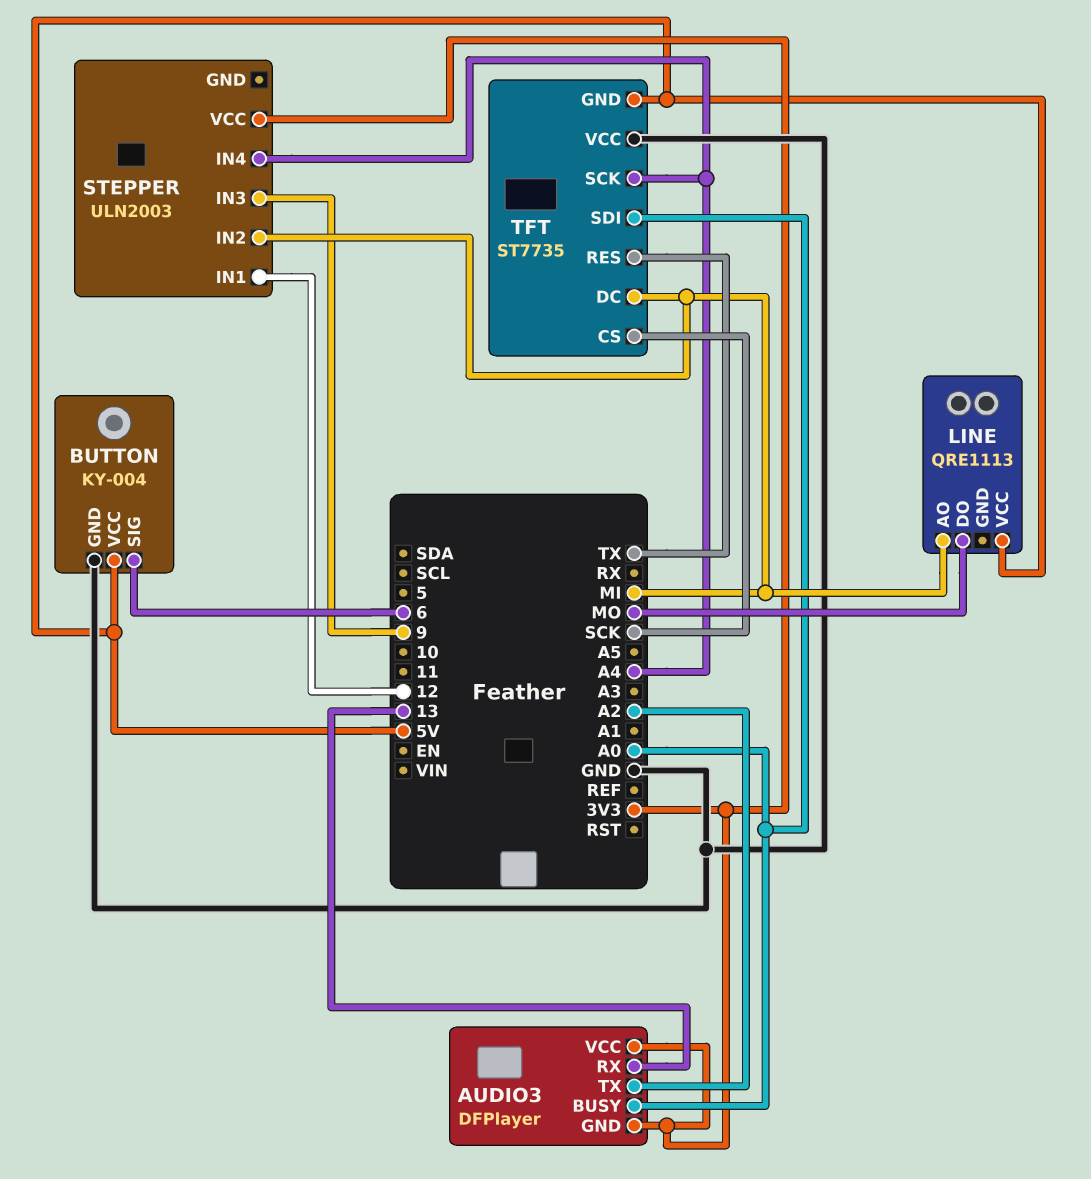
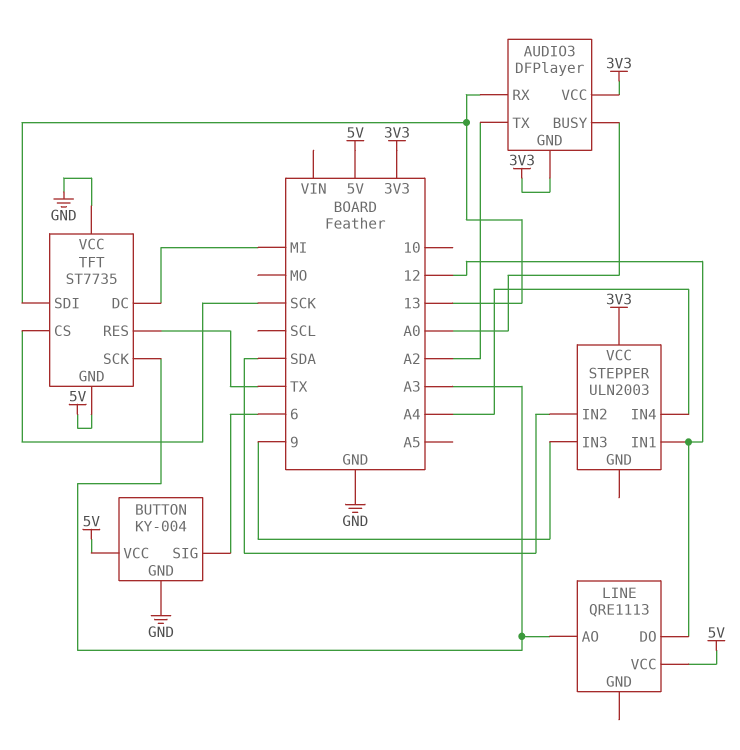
LINE pin AO: MI -> A3
LINE pin DO: MO -> 12
STEPPER pin IN2: MI -> SDA
TFT pin SCK: A4 -> A3
TFT pin SDI: A0 -> 13

